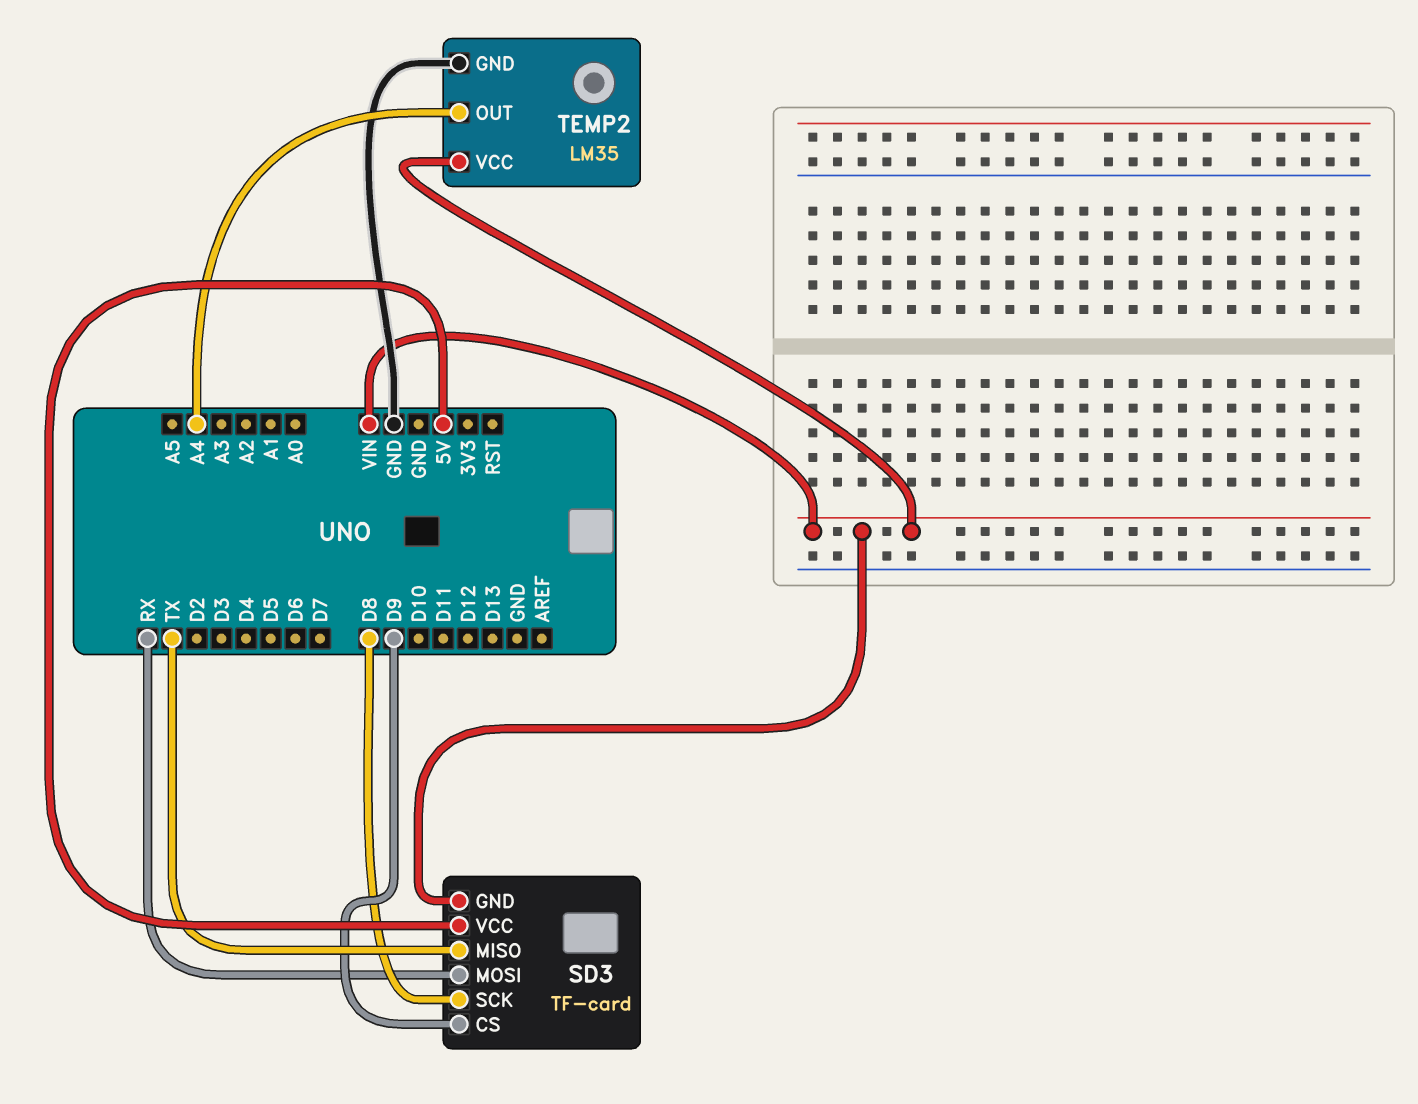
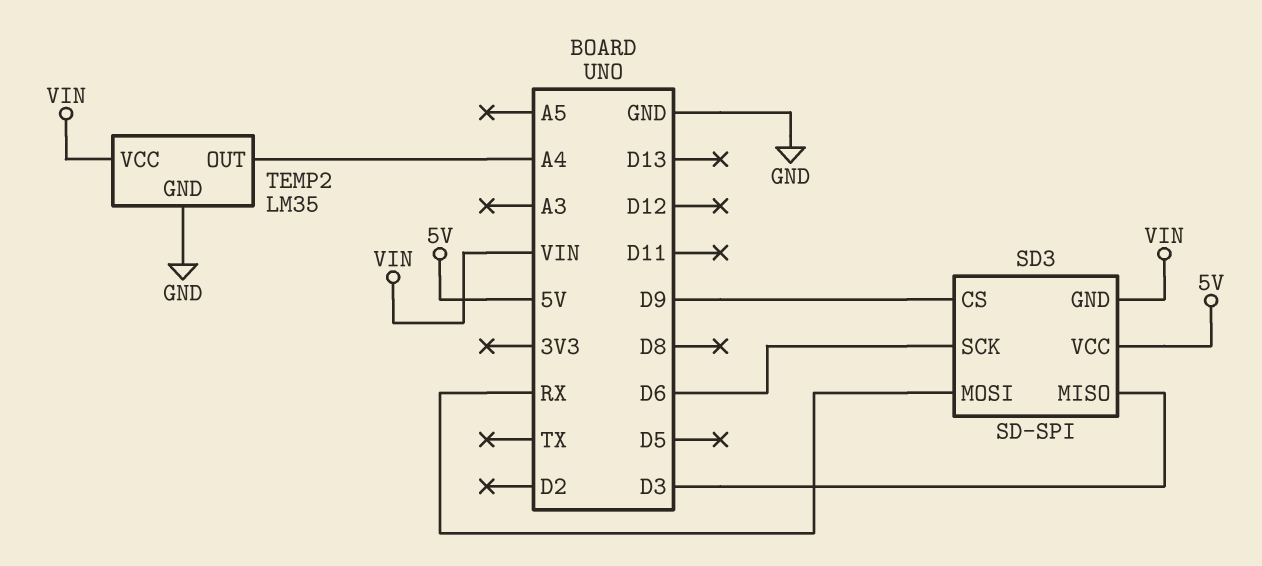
SD3: TF-card -> SD-SPI
SD3 pin MISO: TX -> D3
SD3 pin SCK: D8 -> D6

